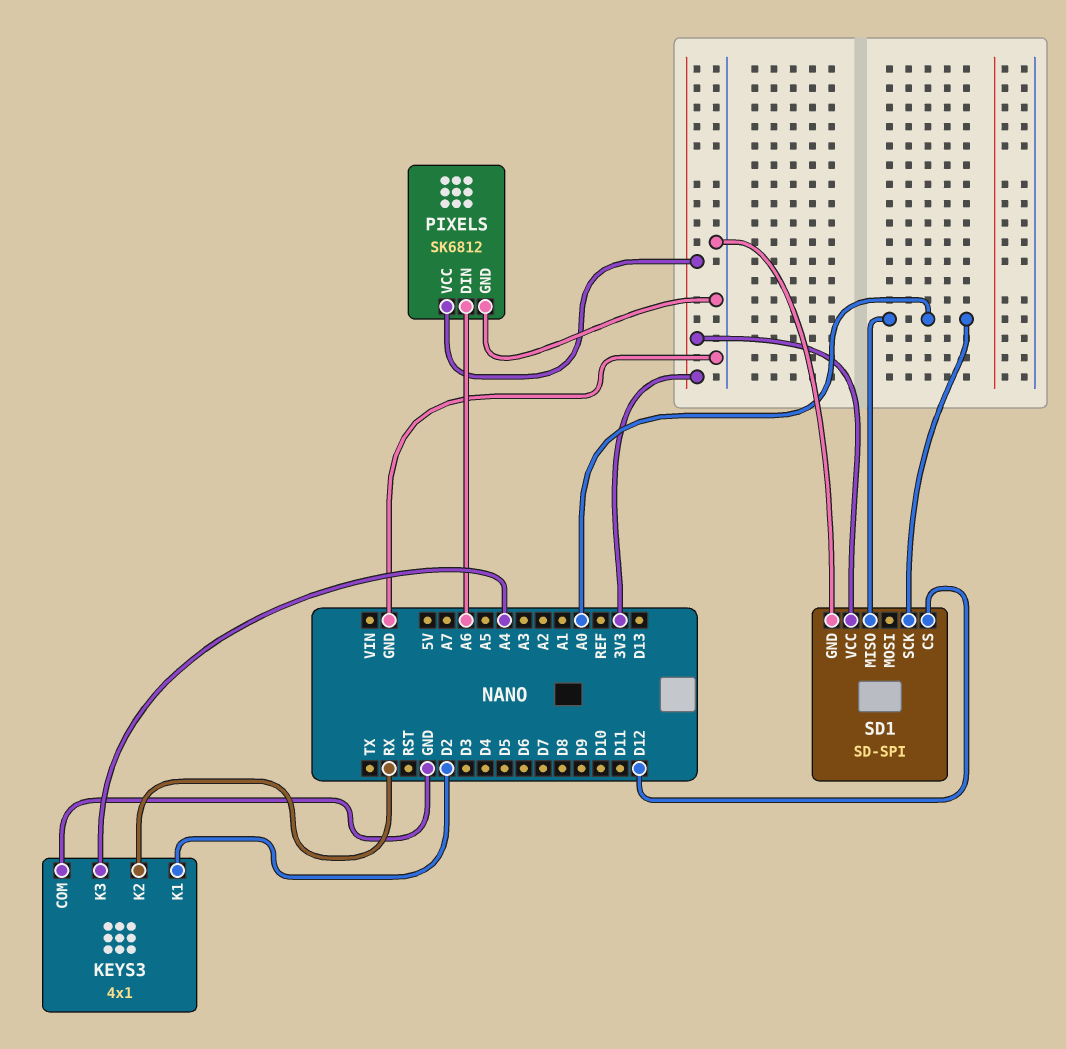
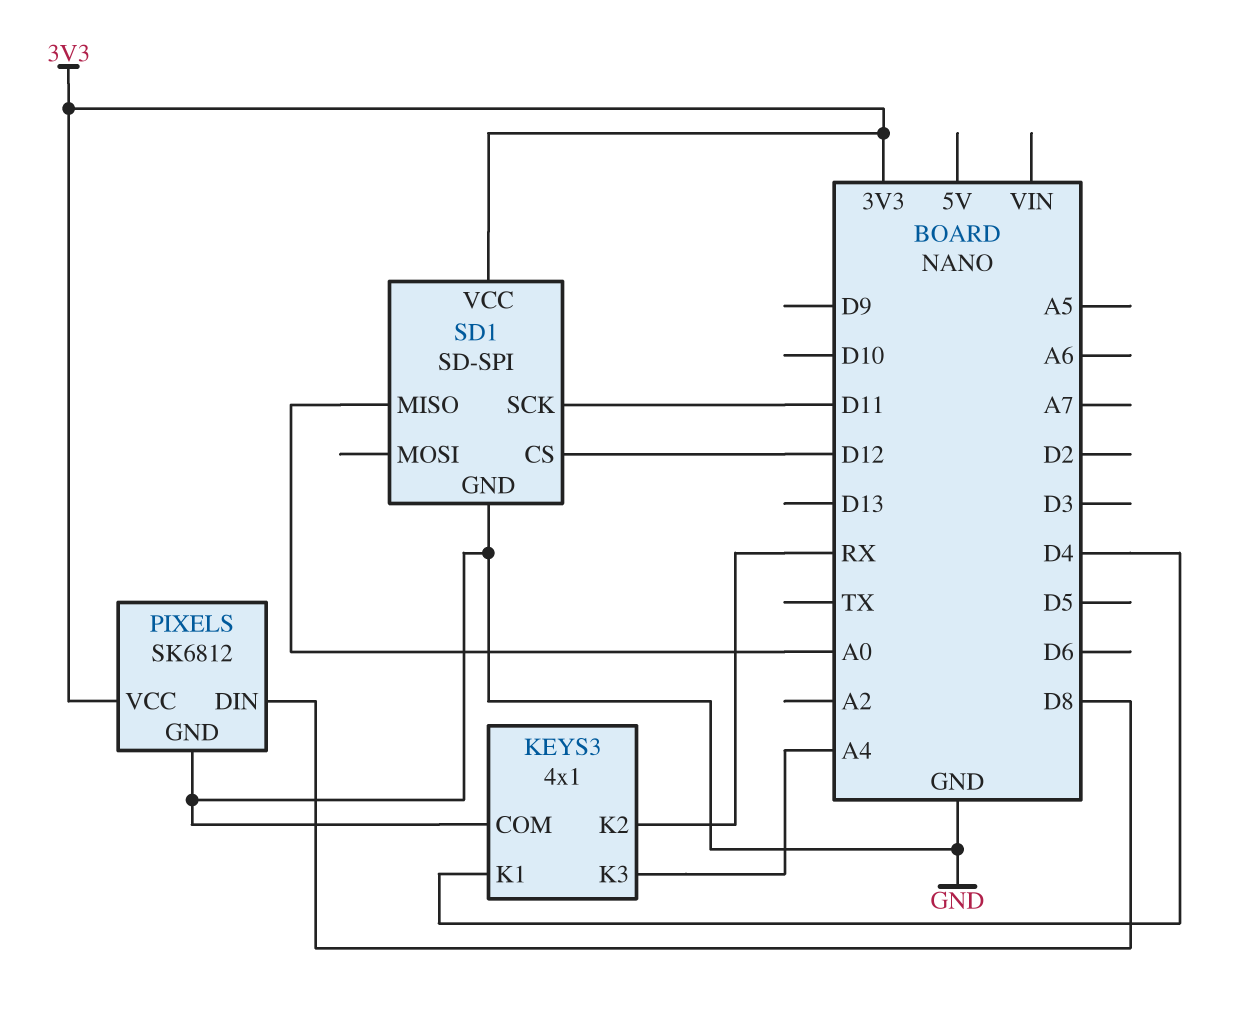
KEYS3 pin K1: D2 -> D4
PIXELS pin DIN: A6 -> D8
SD1 pin SCK: A0 -> D11

